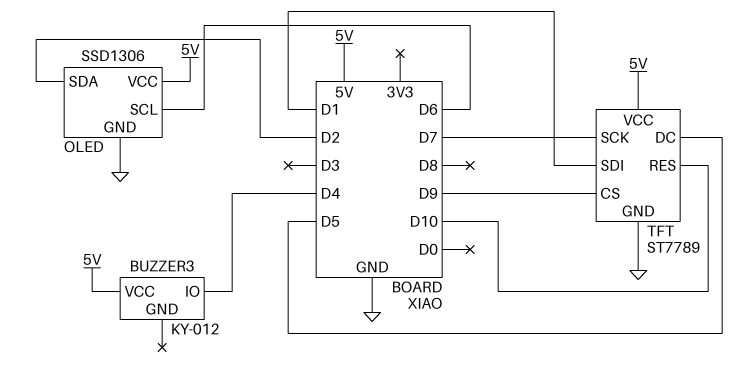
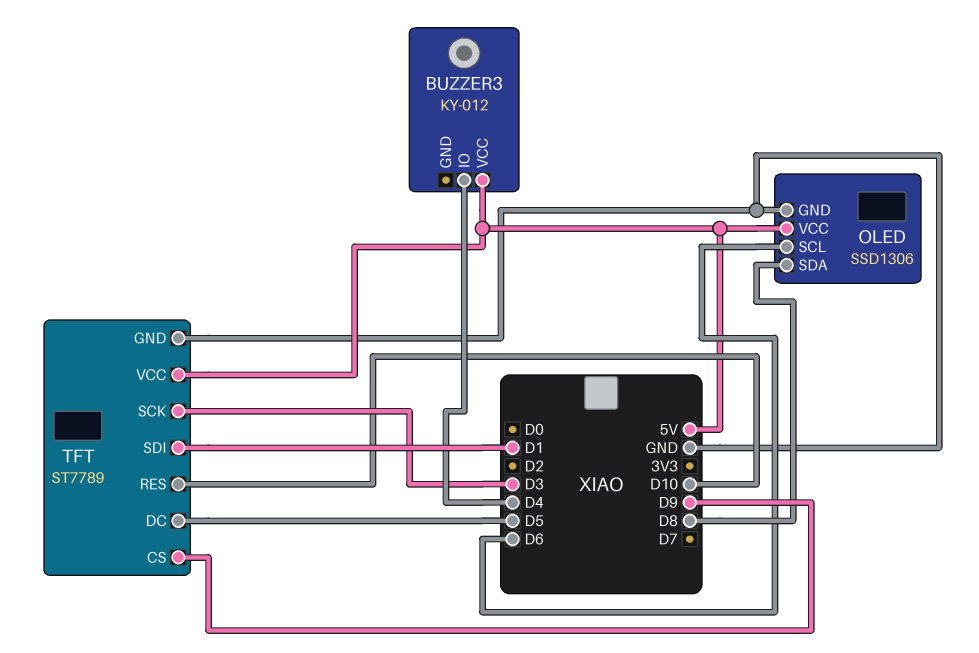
OLED pin SDA: D2 -> D8
TFT pin SCK: D7 -> D3

